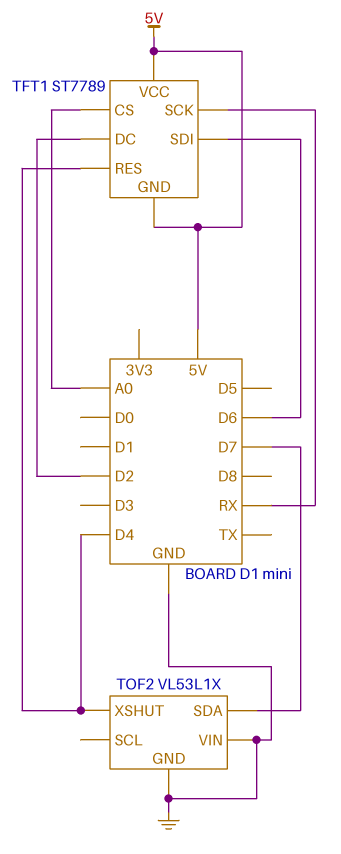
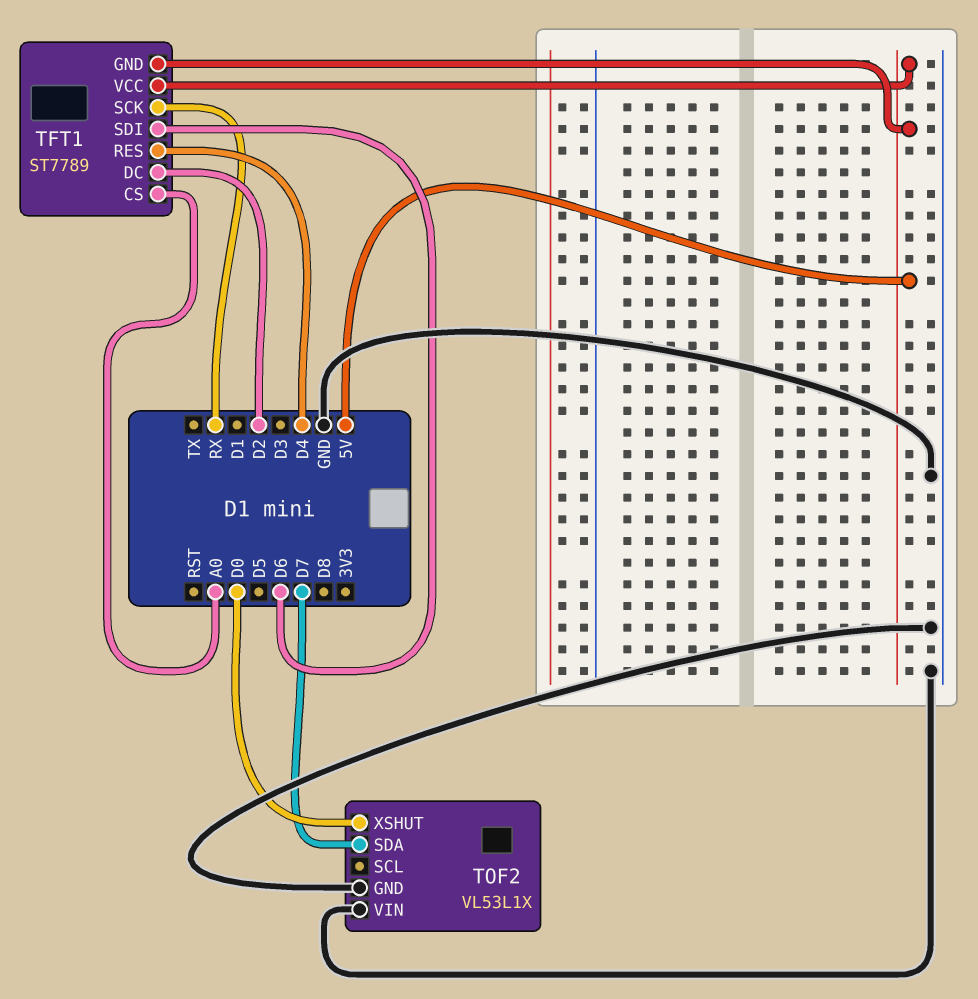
TOF2 pin XSHUT: D4 -> D0

